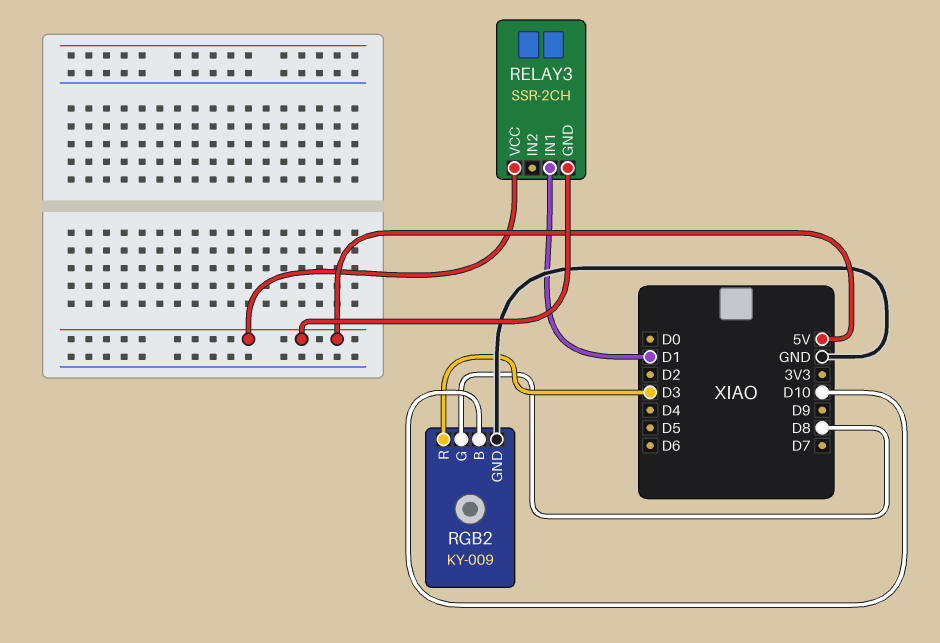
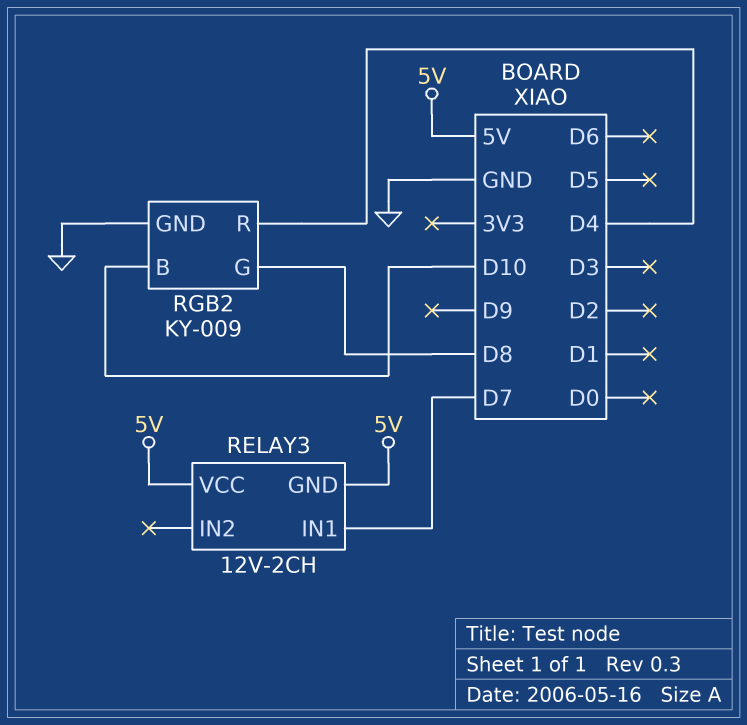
RELAY3: SSR-2CH -> 12V-2CH
RELAY3 pin IN1: D1 -> D7
RGB2 pin R: D3 -> D4

